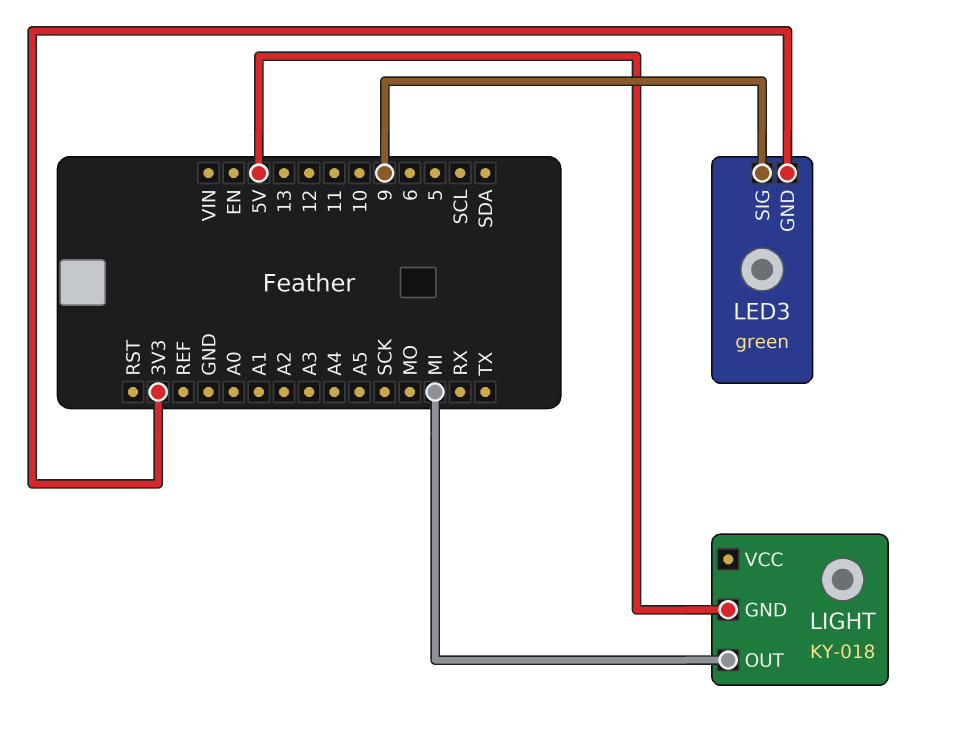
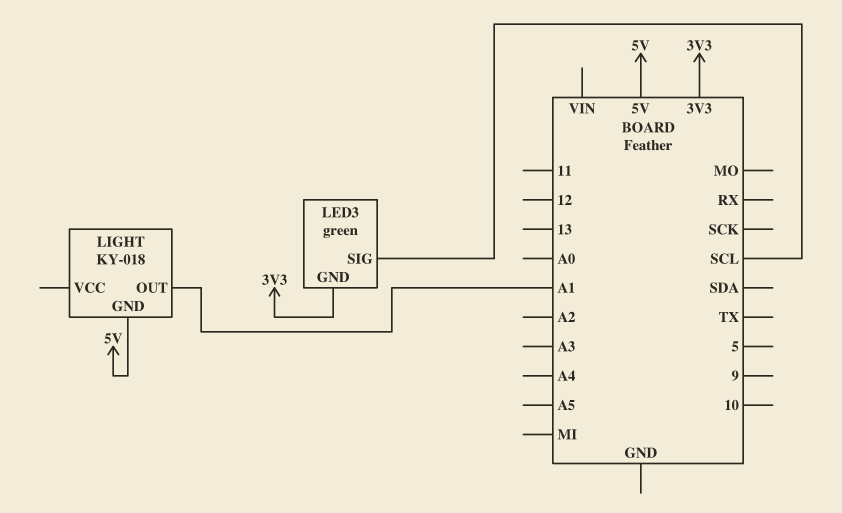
LED3 pin SIG: 9 -> SCL
LIGHT pin OUT: MI -> A1

